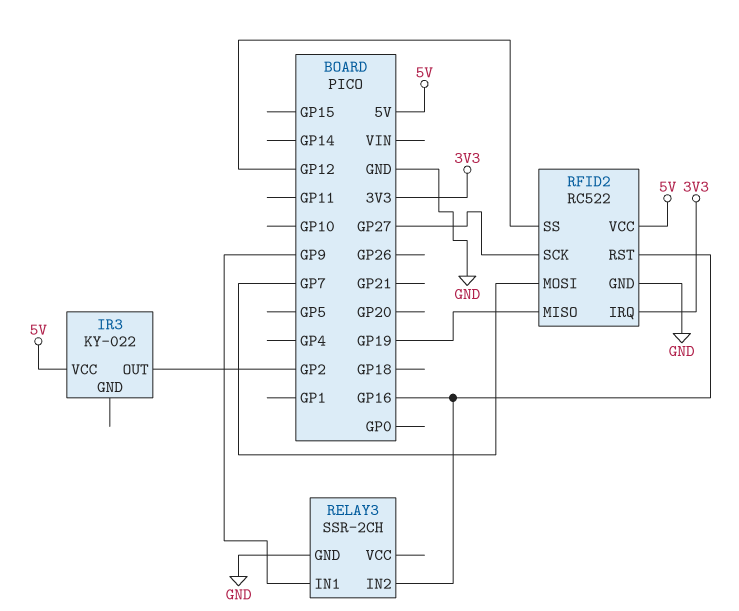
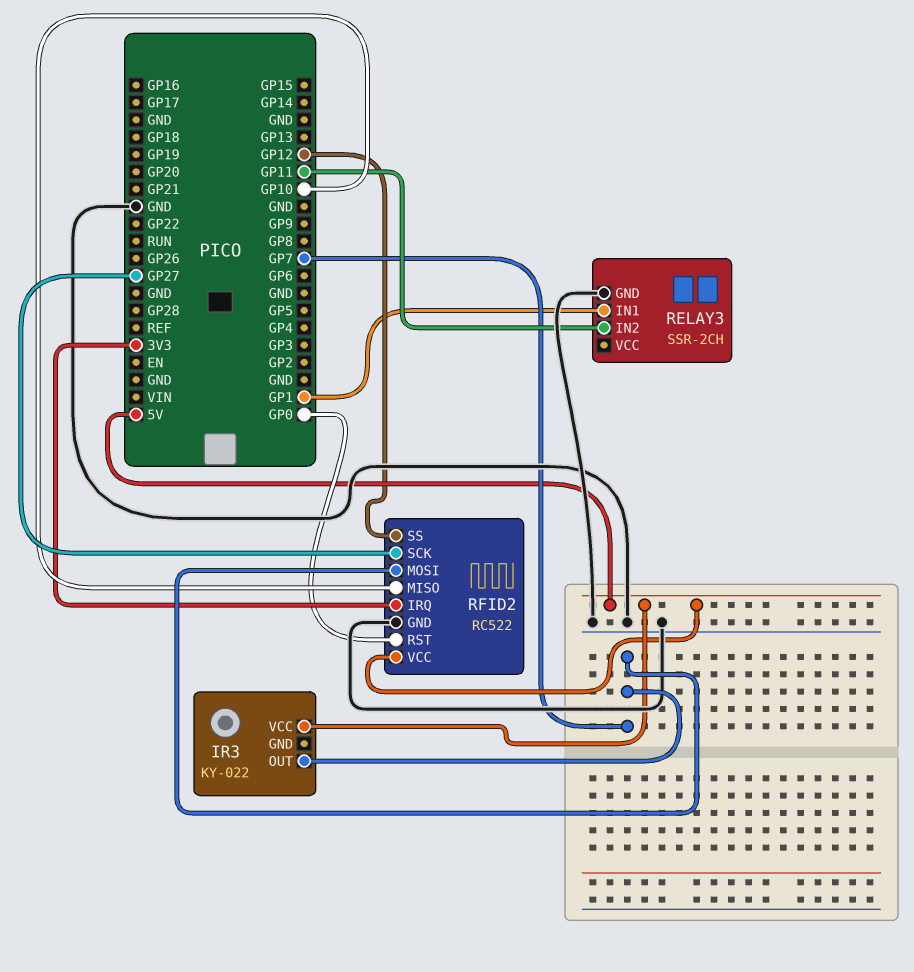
IR3 pin OUT: GP2 -> GP7
RELAY3 pin IN1: GP9 -> GP1
RELAY3 pin IN2: GP16 -> GP11
RFID2 pin MISO: GP19 -> GP10
RFID2 pin RST: GP16 -> GP0

